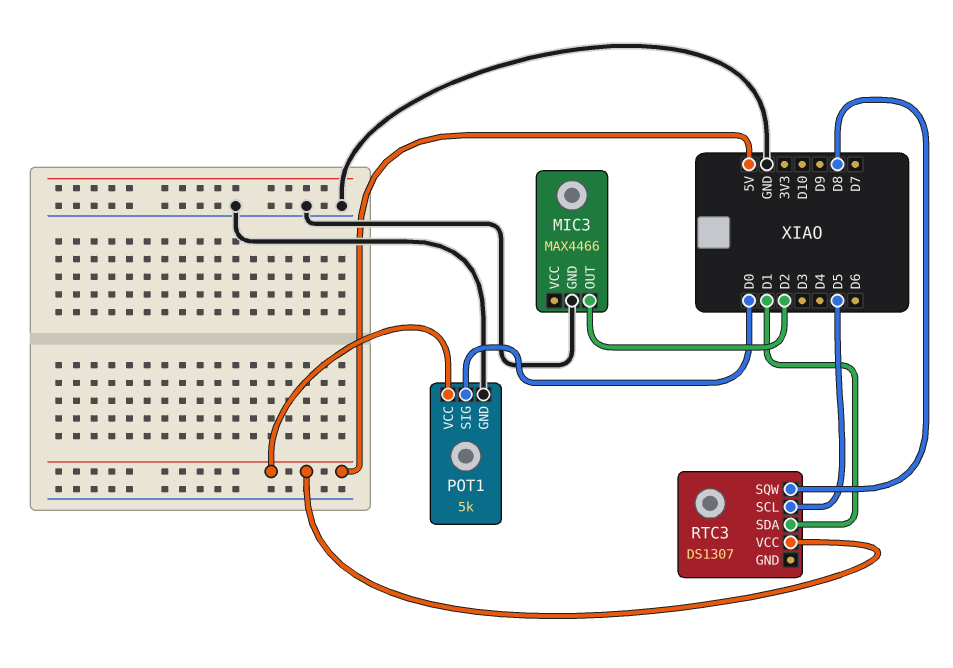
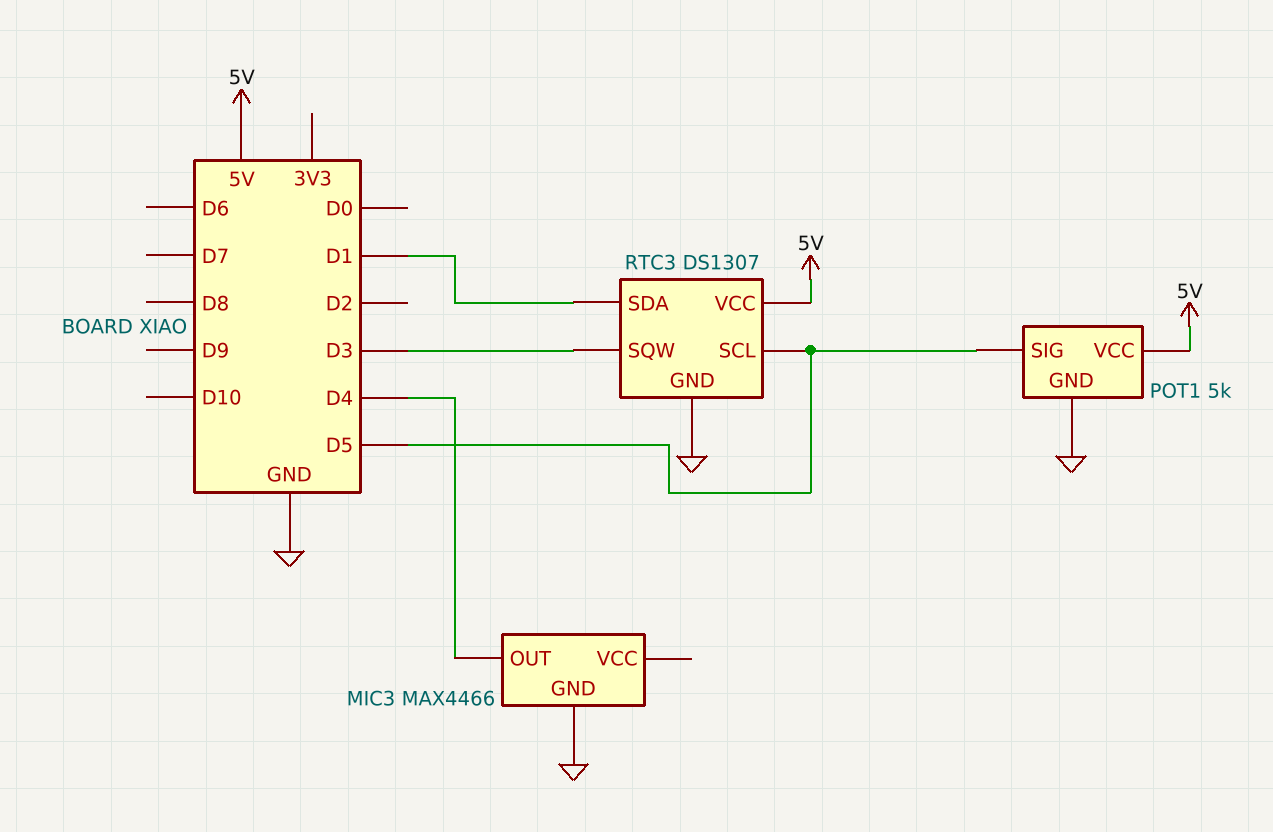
MIC3 pin OUT: D2 -> D4
POT1 pin SIG: D0 -> D5
RTC3 pin GND: none -> GND
RTC3 pin SQW: D8 -> D3

